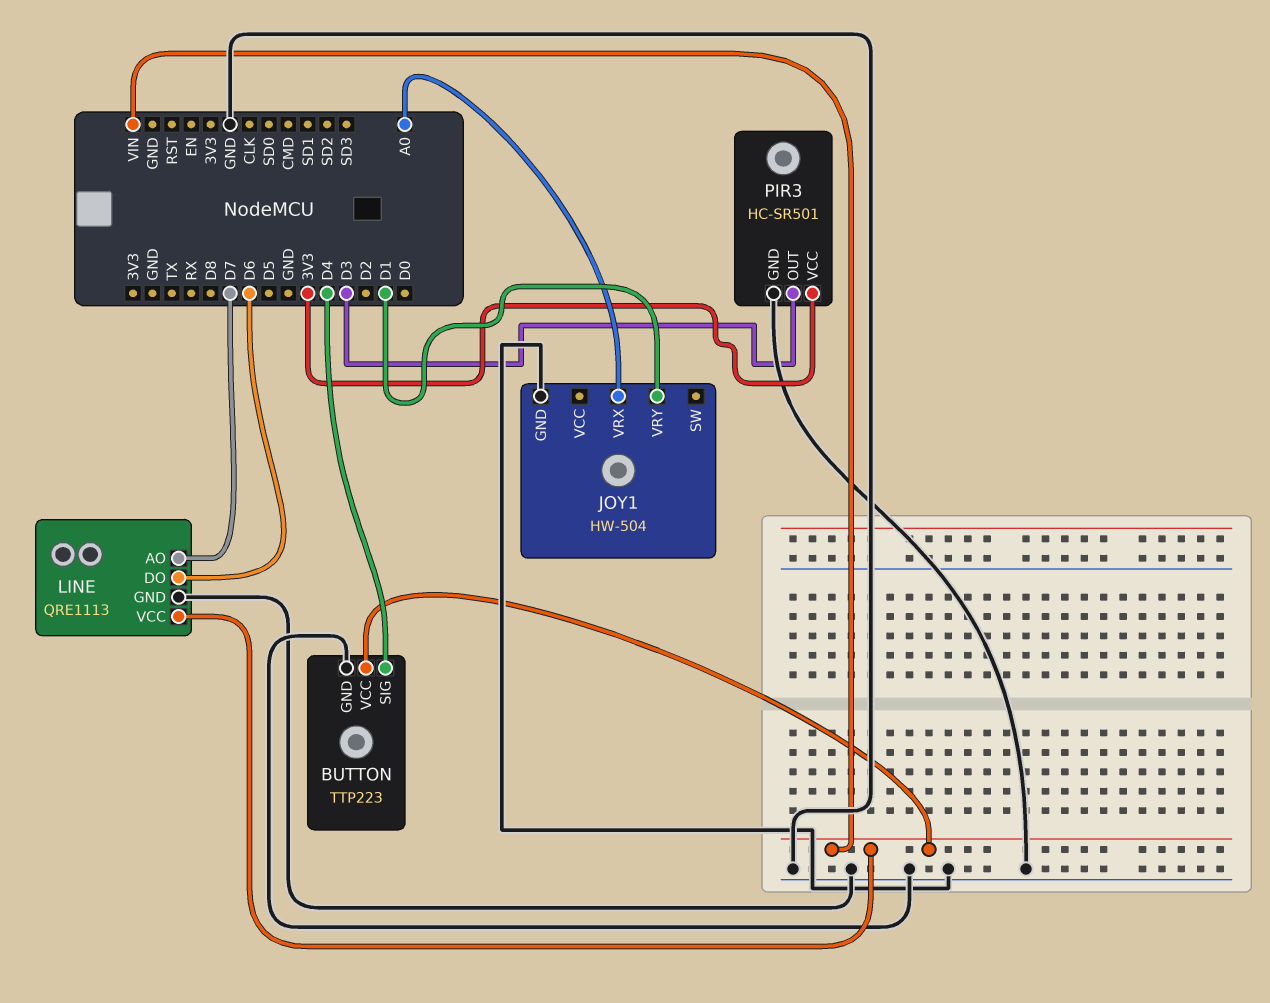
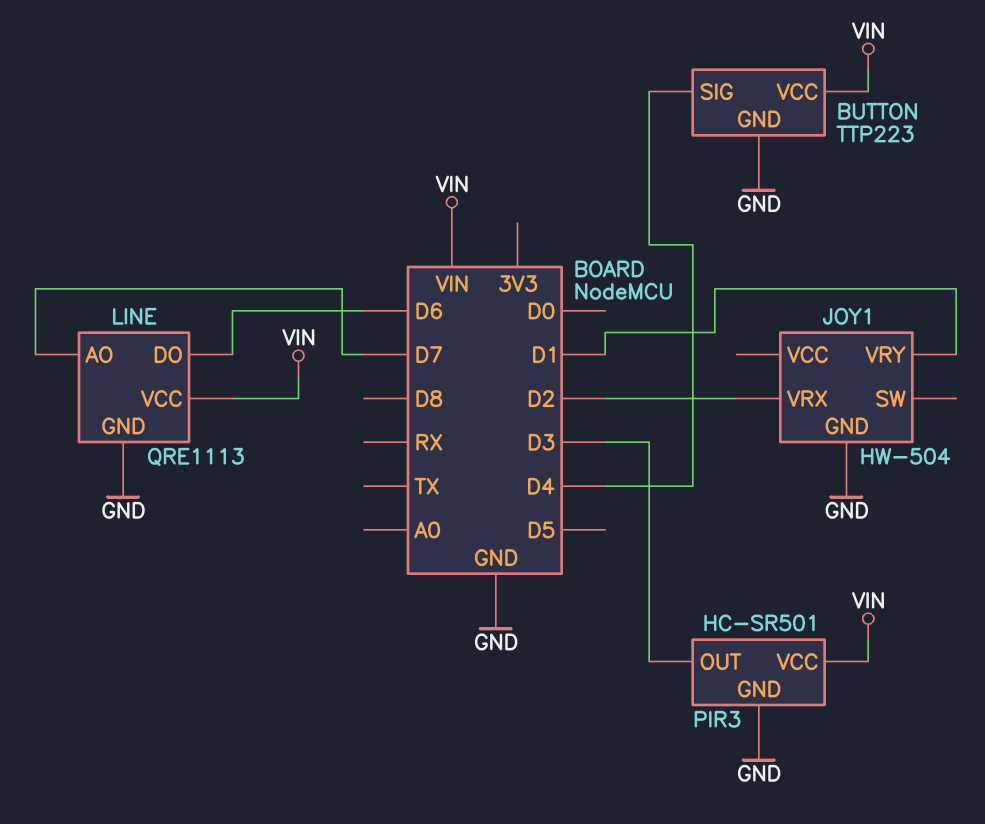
JOY1 pin VRX: A0 -> D2
PIR3 pin VCC: 3V3 -> VIN

